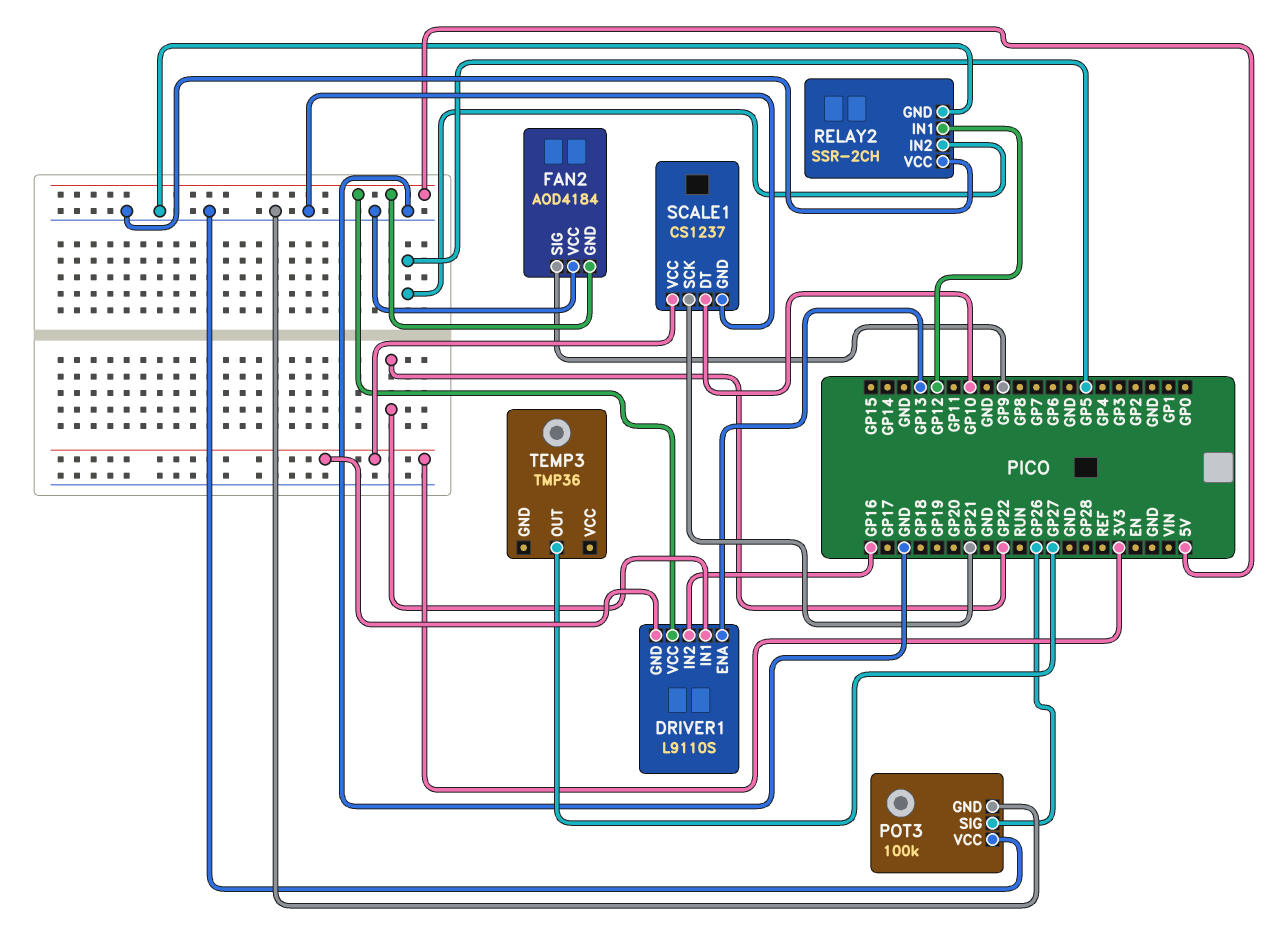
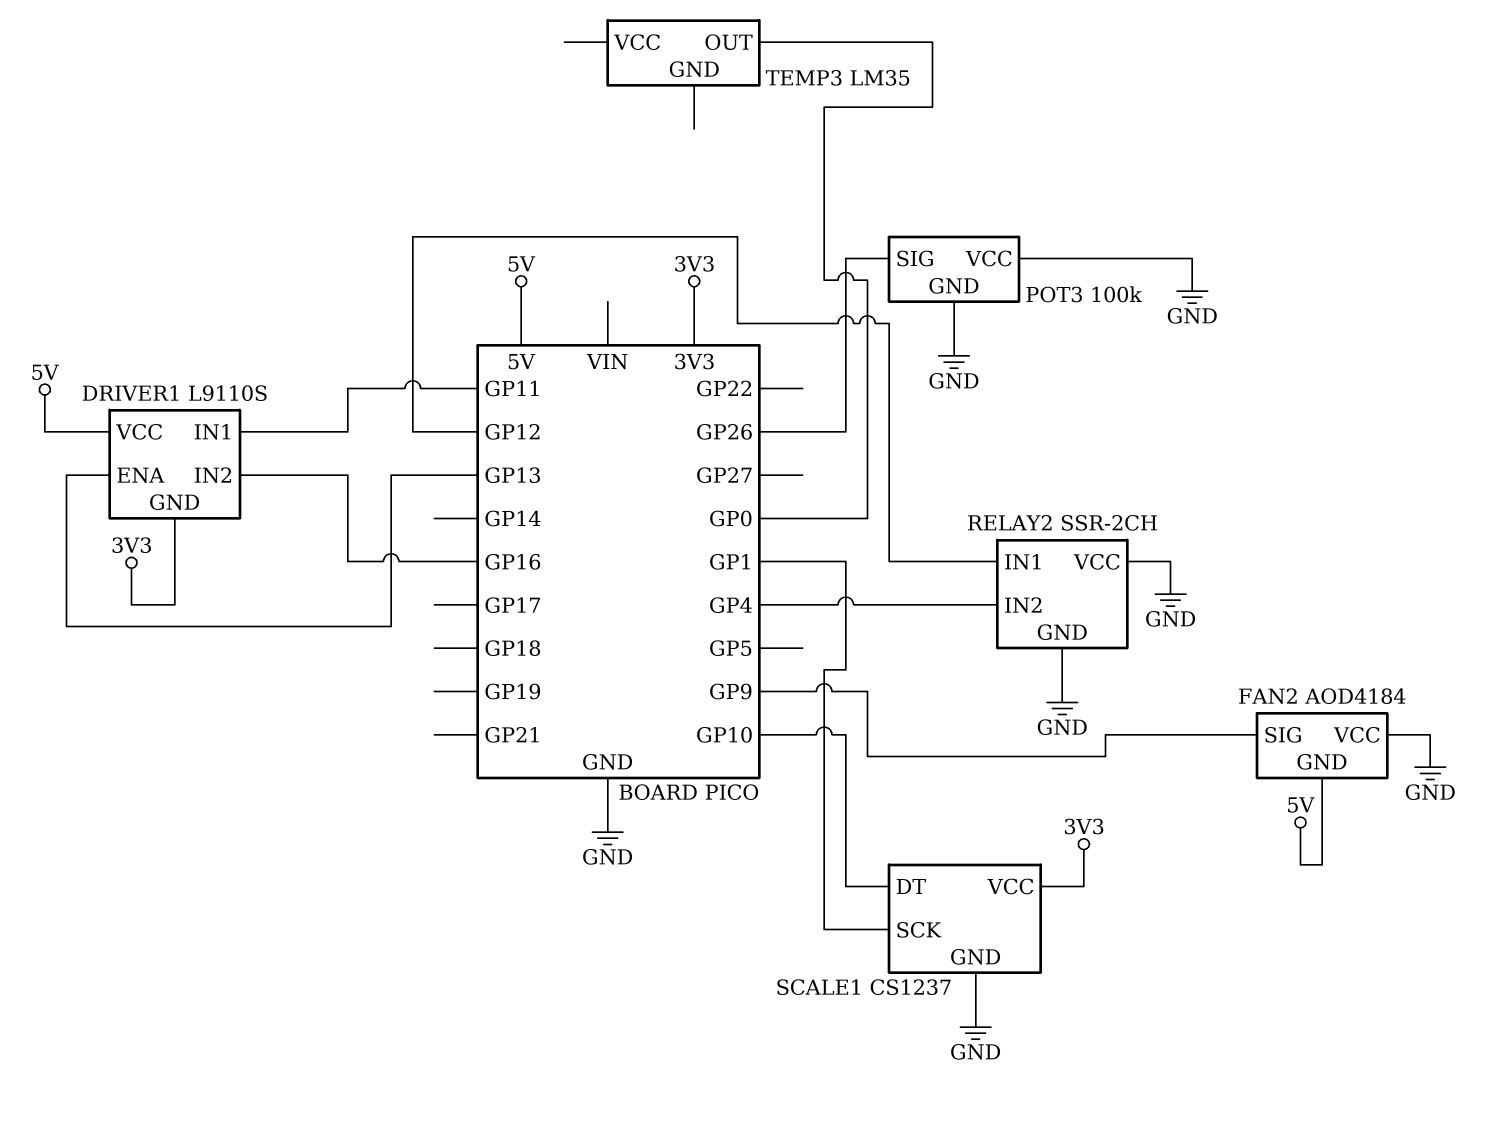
DRIVER1 pin IN1: GP22 -> GP11
RELAY2 pin IN2: GP5 -> GP4
SCALE1 pin SCK: GP21 -> GP1
TEMP3: TMP36 -> LM35
TEMP3 pin OUT: GP27 -> GP0

